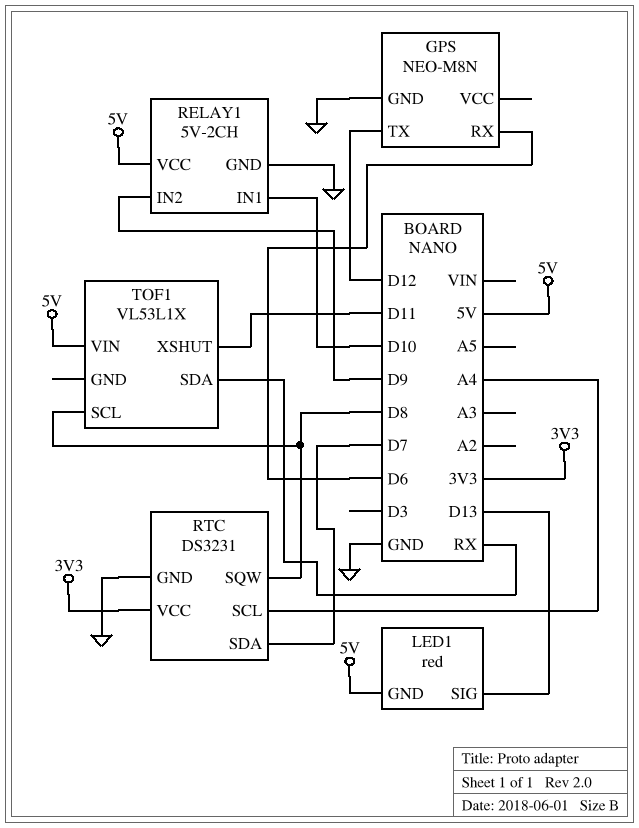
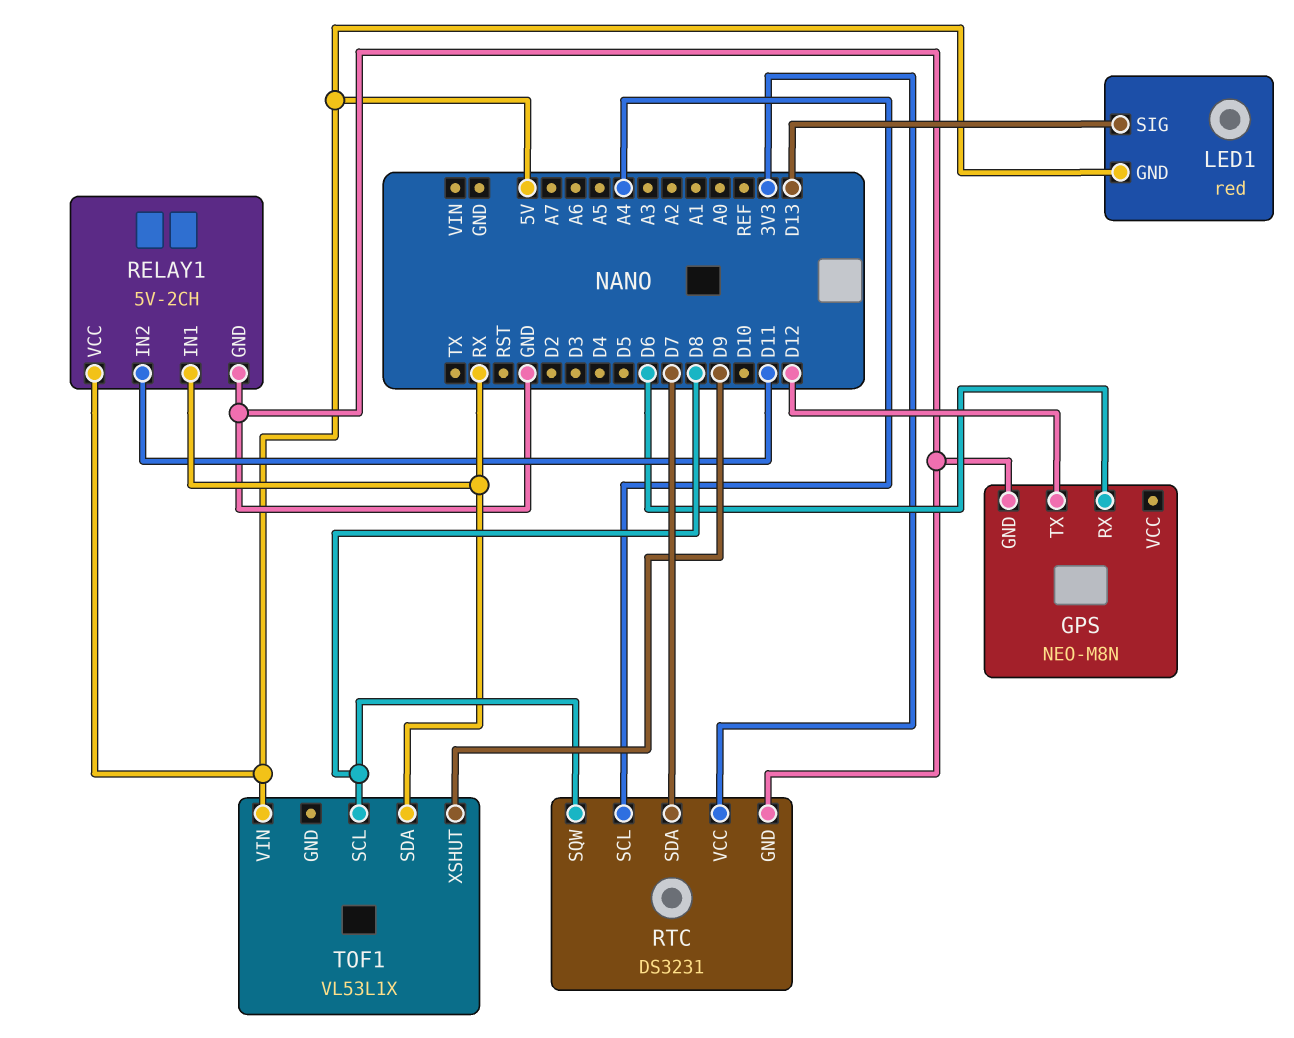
RELAY1 pin IN1: D10 -> RX
RELAY1 pin IN2: D9 -> D11
TOF1 pin XSHUT: D11 -> D9

